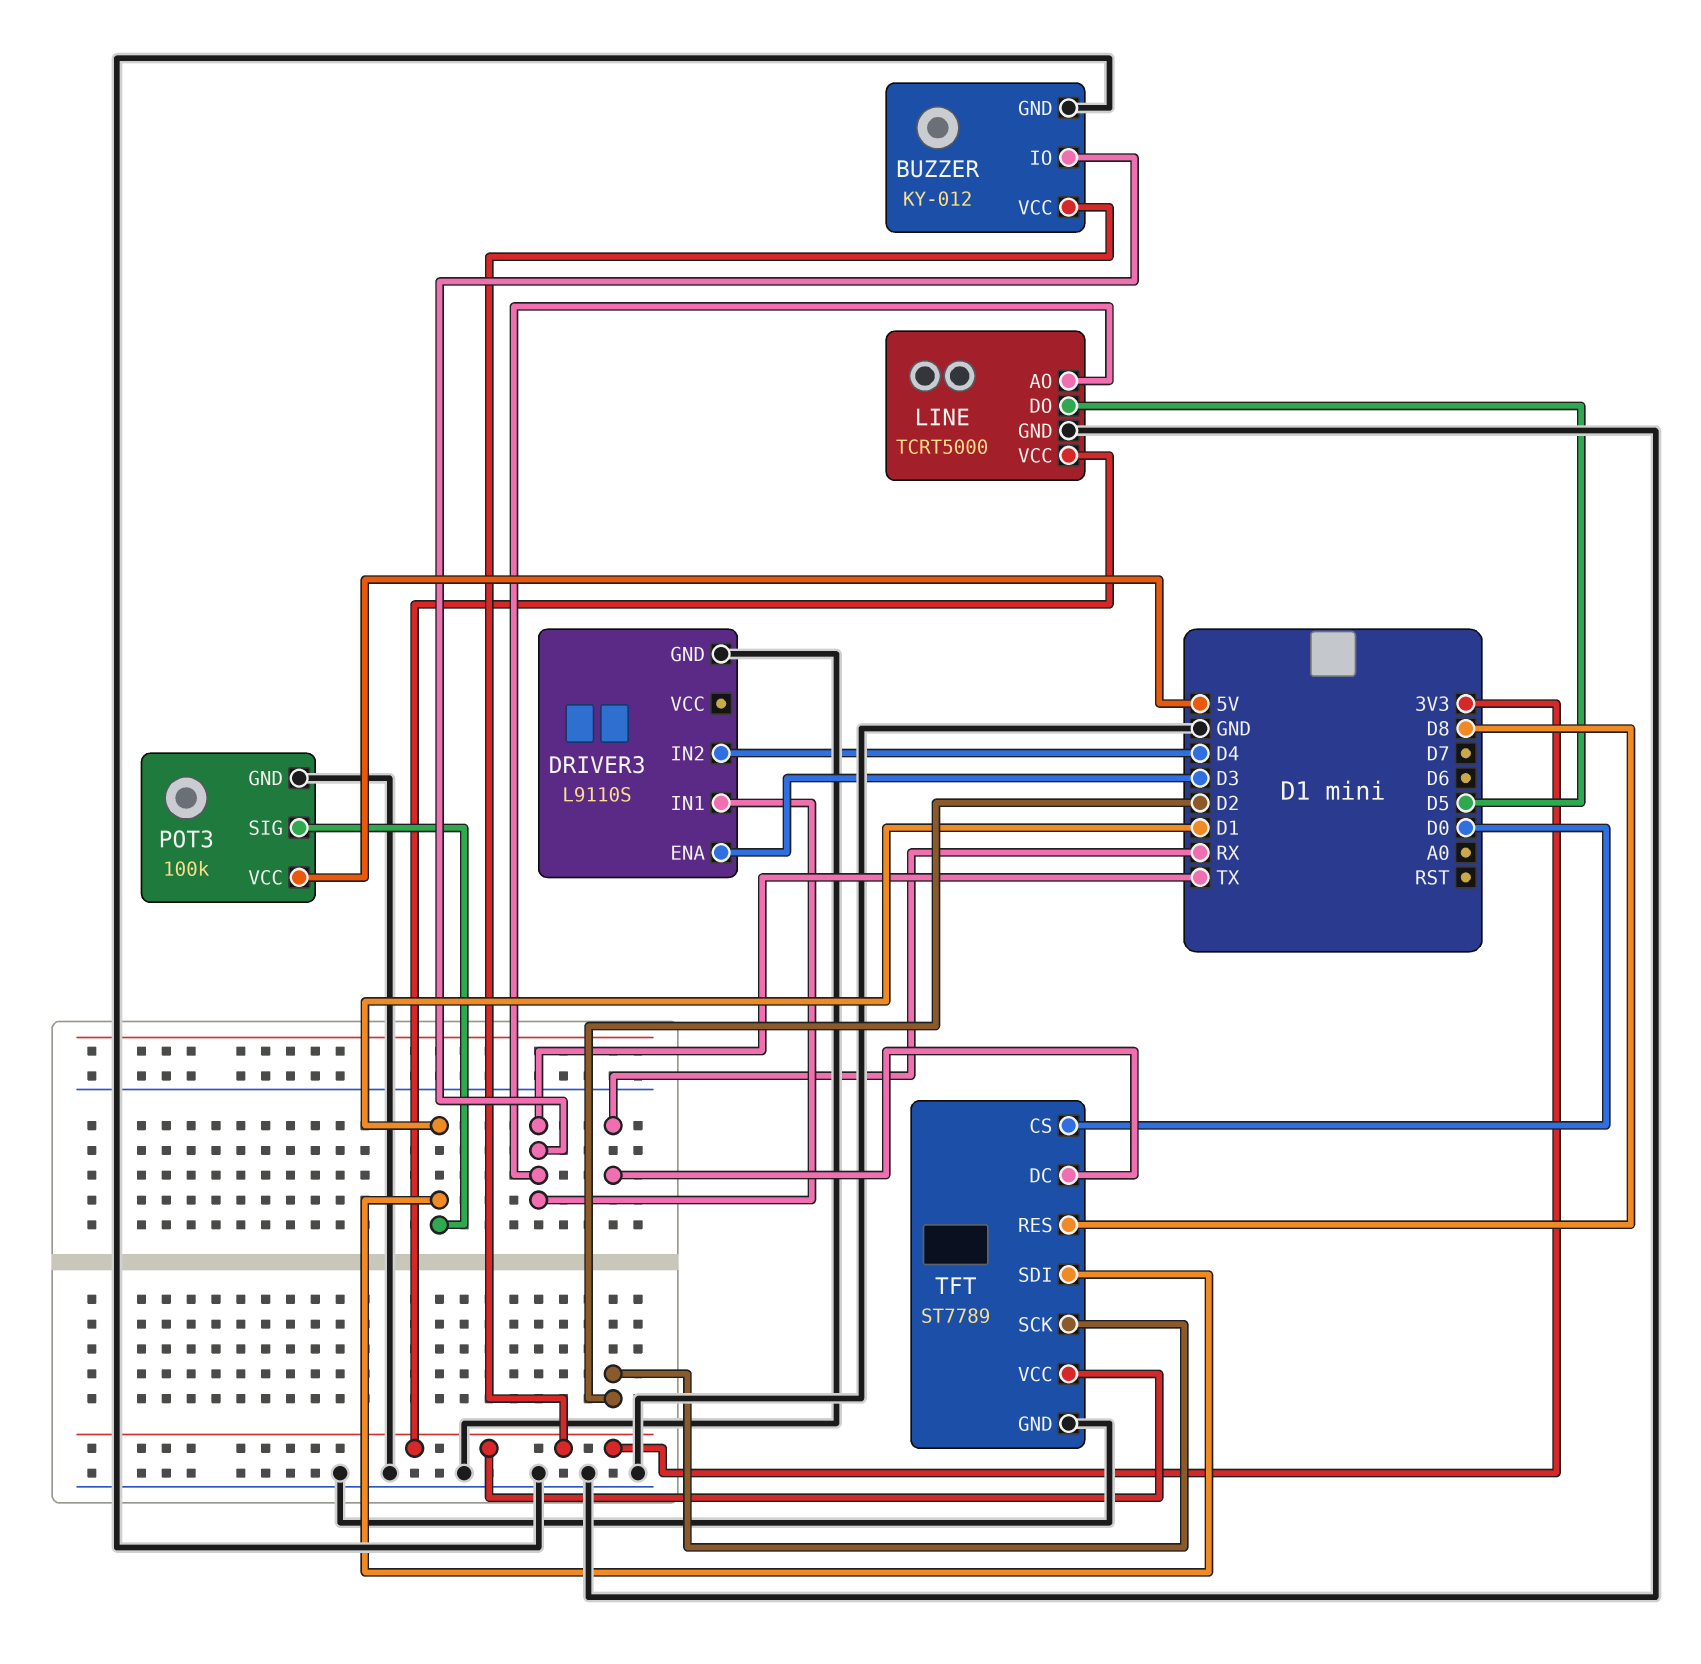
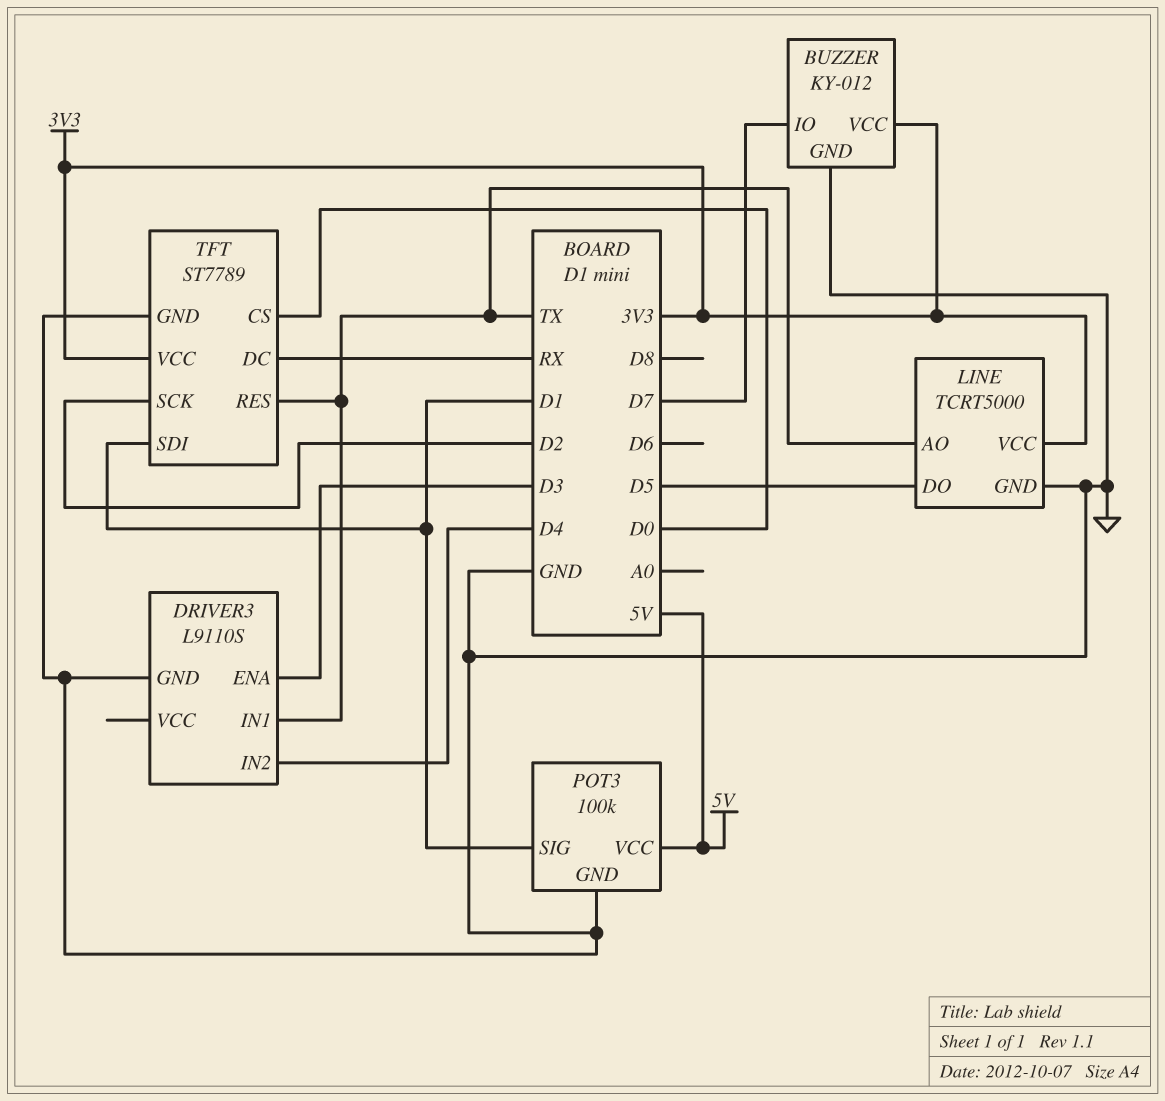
BUZZER pin IO: TX -> D7
TFT pin RES: D8 -> TX

